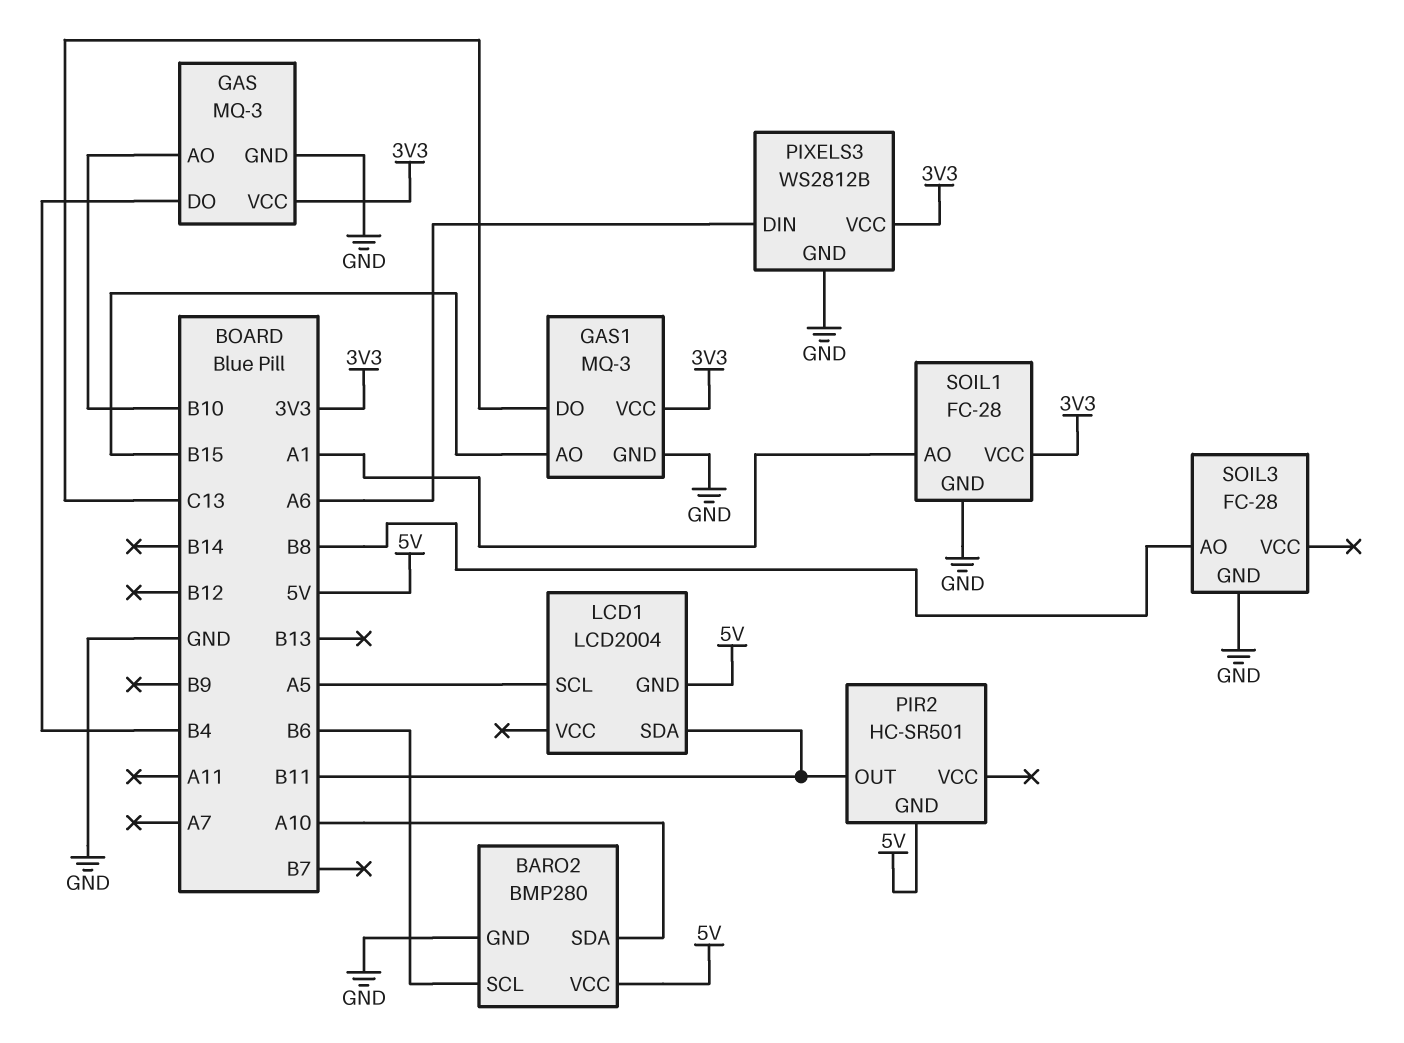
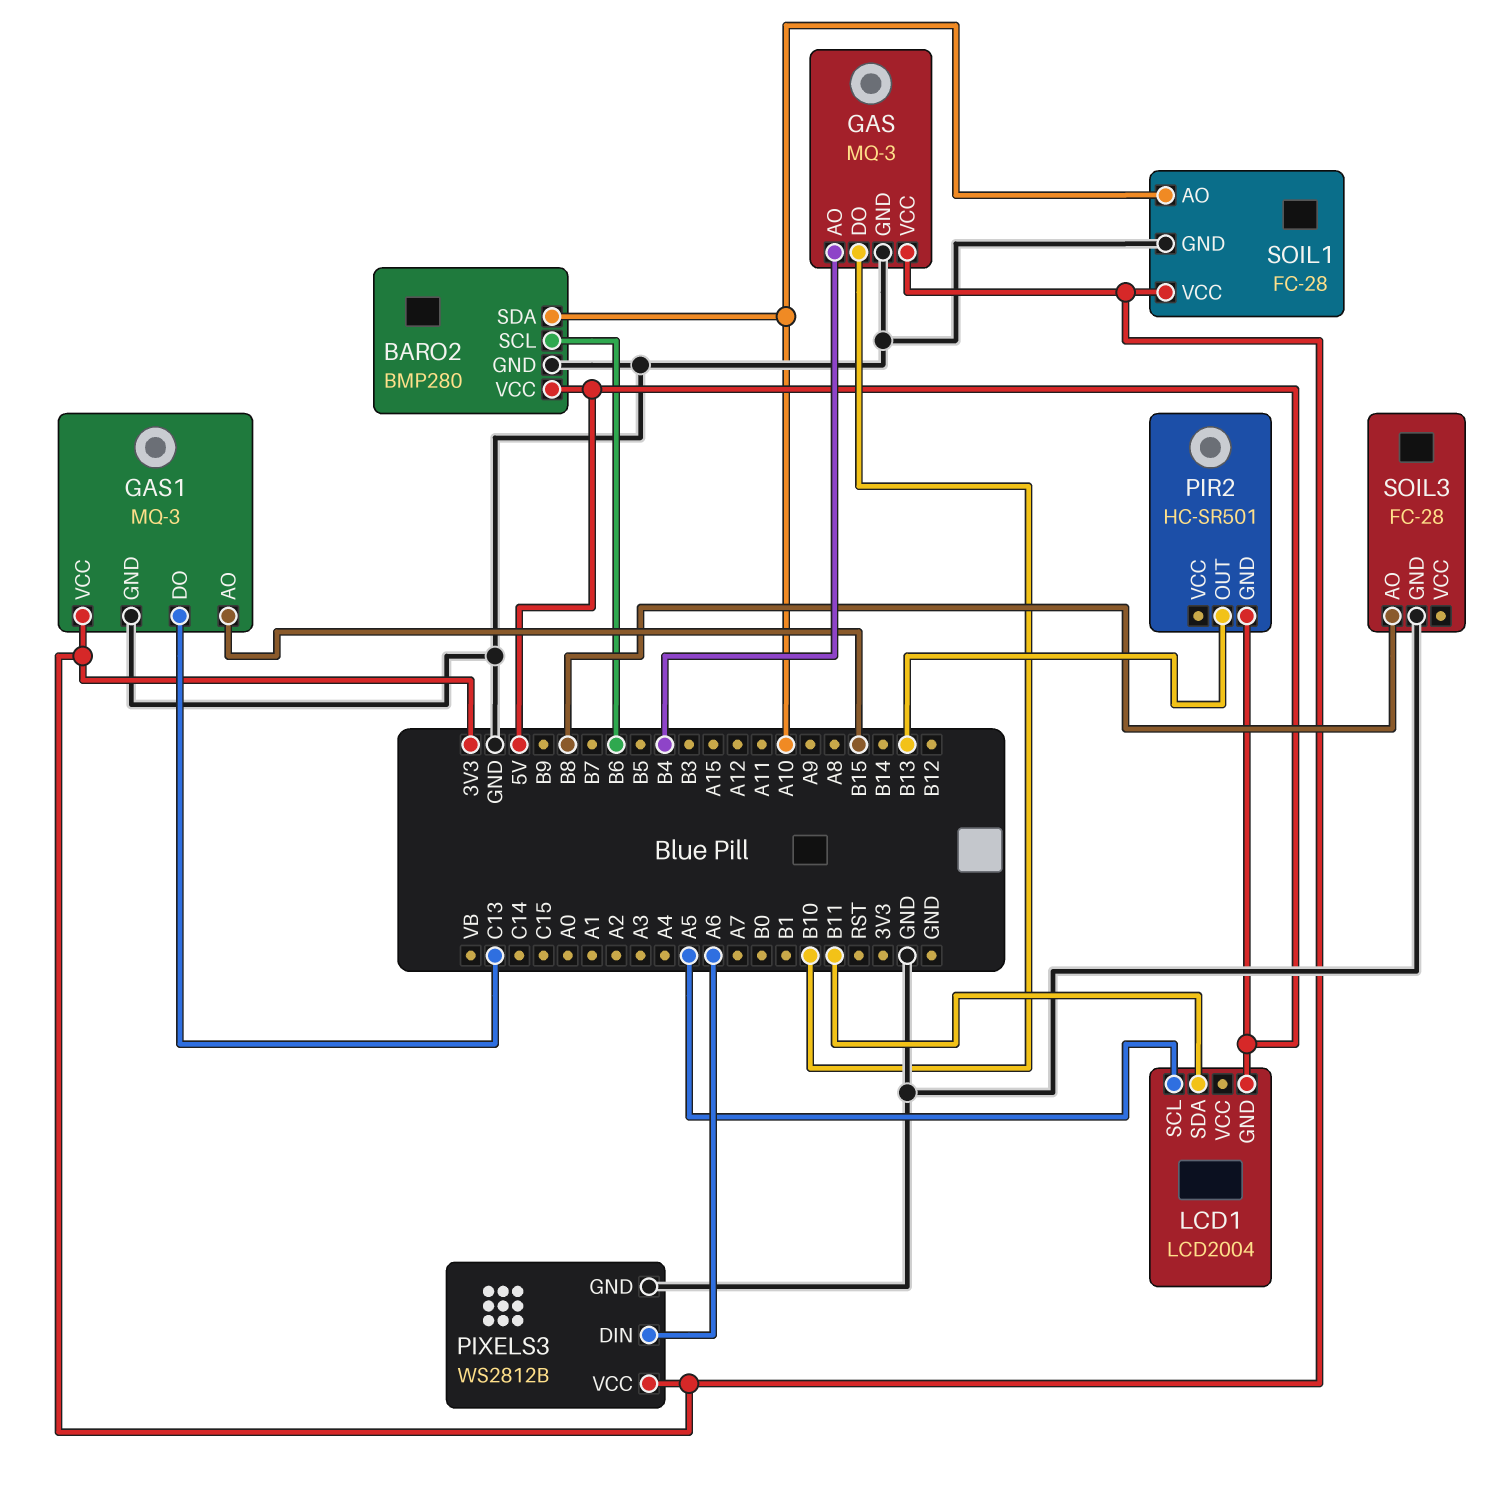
GAS pin AO: B10 -> B4
GAS pin DO: B4 -> B10
PIR2 pin OUT: B11 -> B13
SOIL1 pin AO: A1 -> A10

